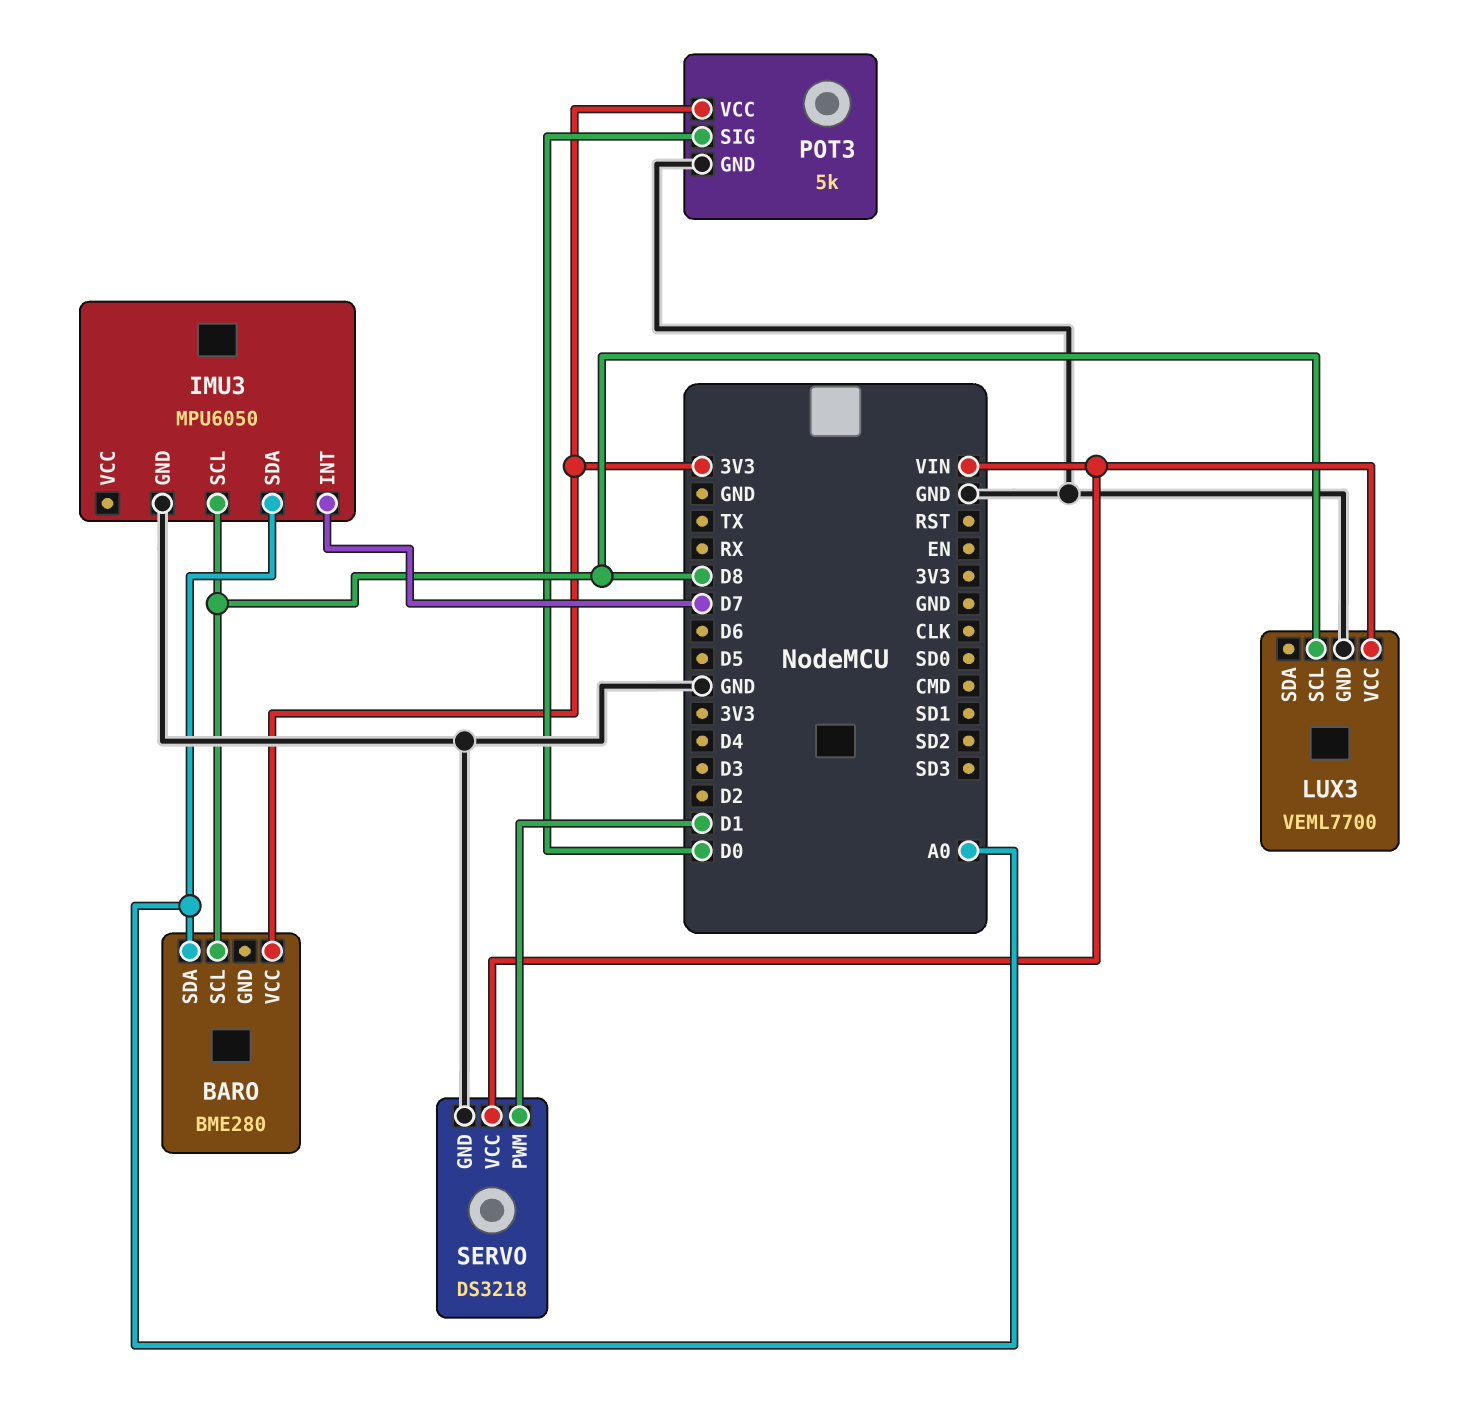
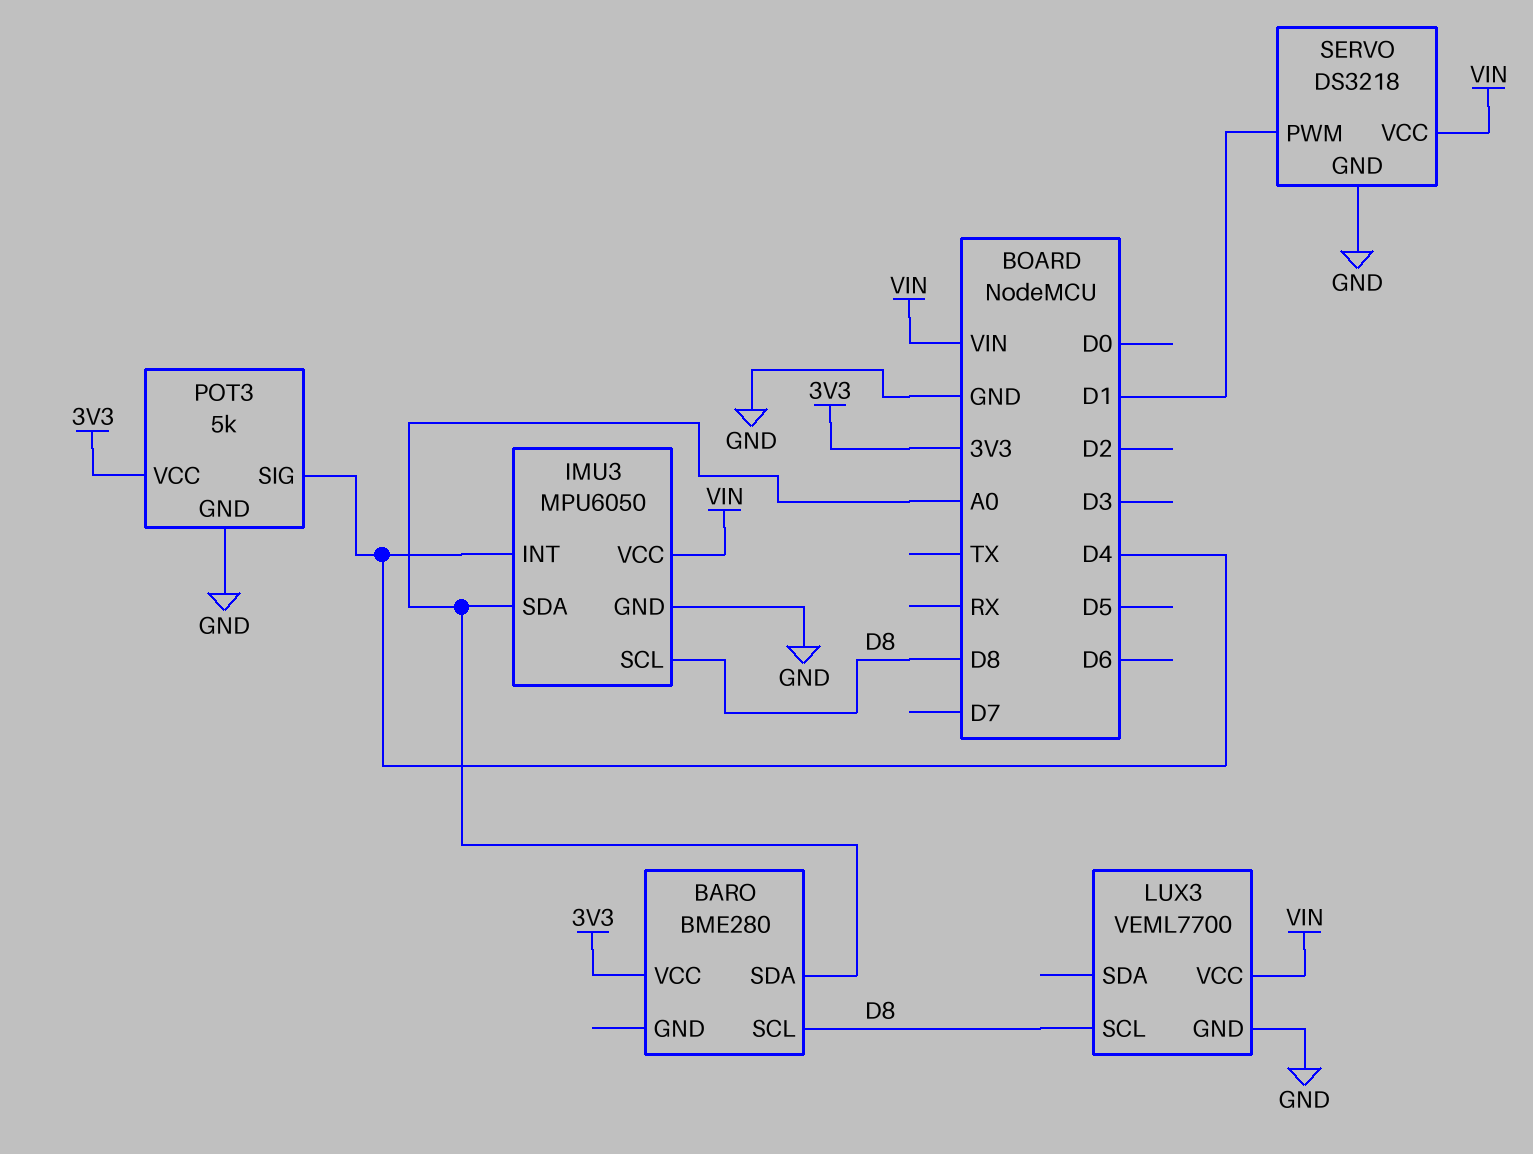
IMU3 pin INT: D7 -> D4
IMU3 pin VCC: none -> VIN
POT3 pin SIG: D0 -> D4

